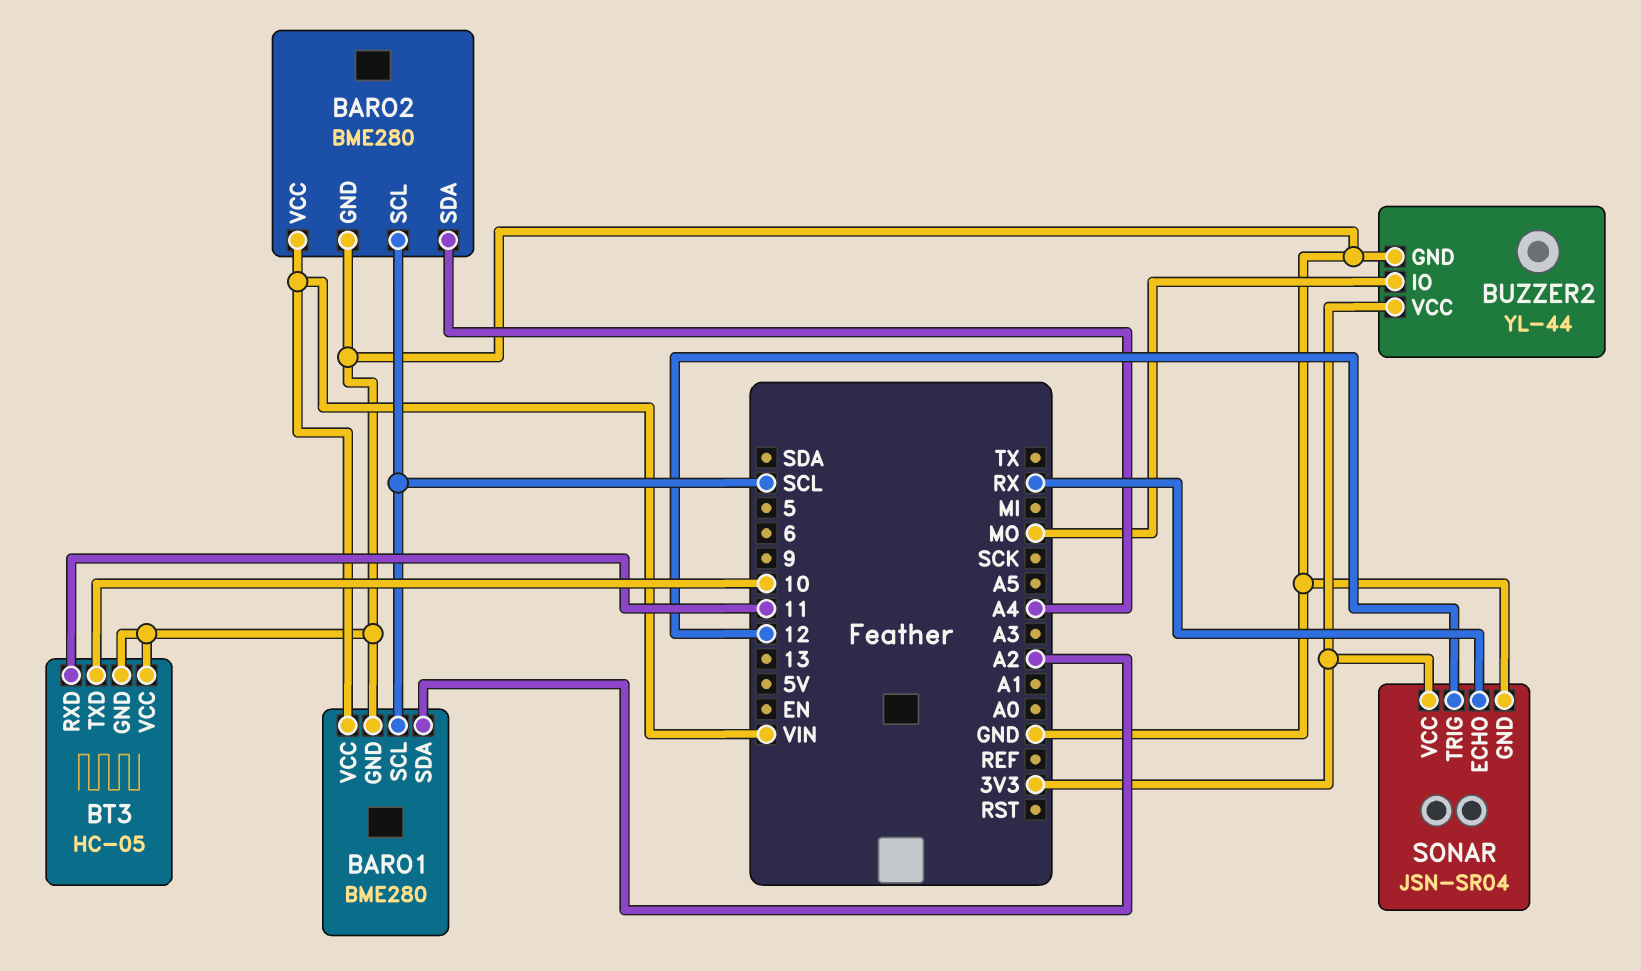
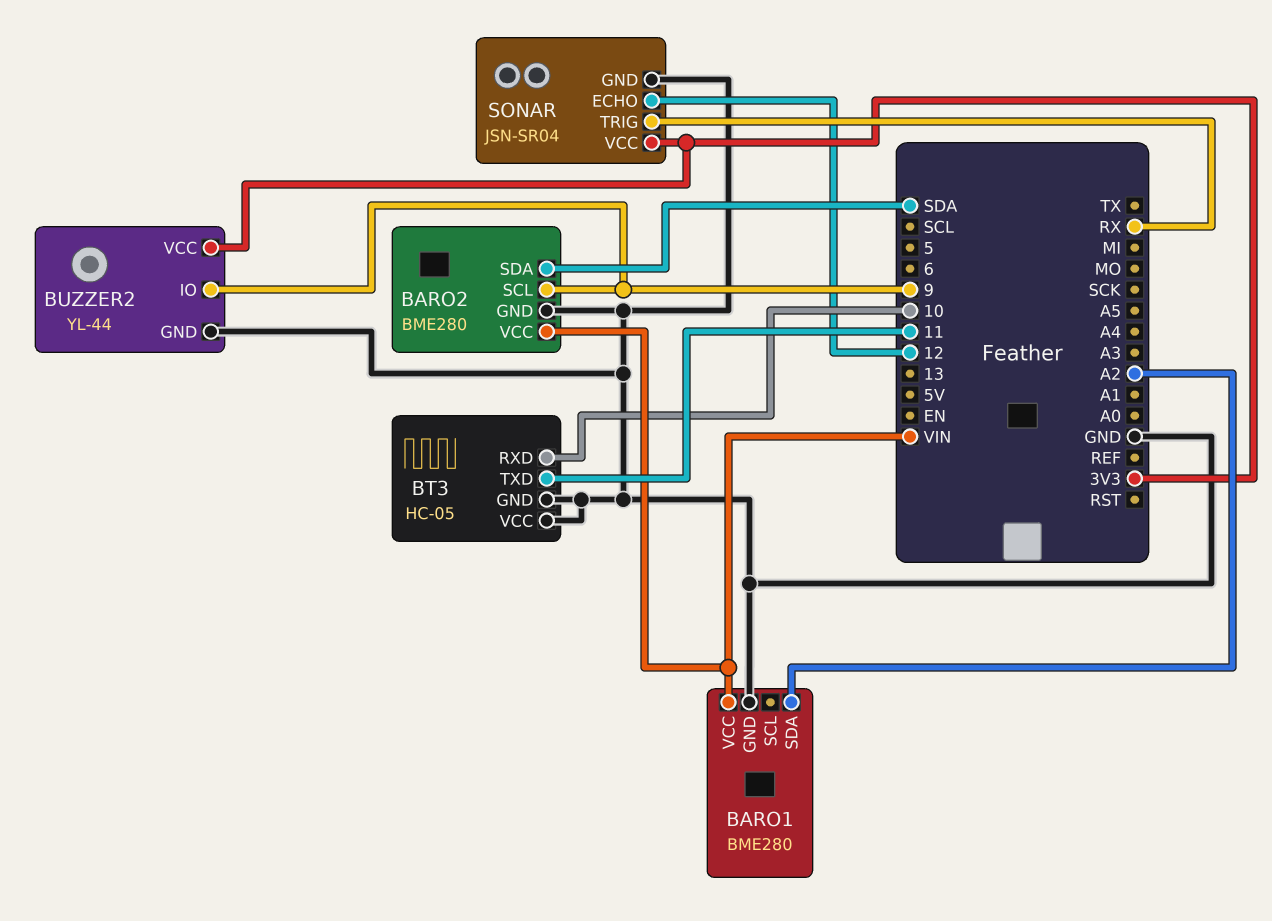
BARO1 pin SCL: SCL -> none
BARO2 pin SCL: SCL -> 9
BARO2 pin SDA: A4 -> SDA
BT3 pin RXD: 11 -> 10
BT3 pin TXD: 10 -> 11
BUZZER2 pin IO: MO -> 9
SONAR pin ECHO: RX -> 12
SONAR pin TRIG: 12 -> RX

